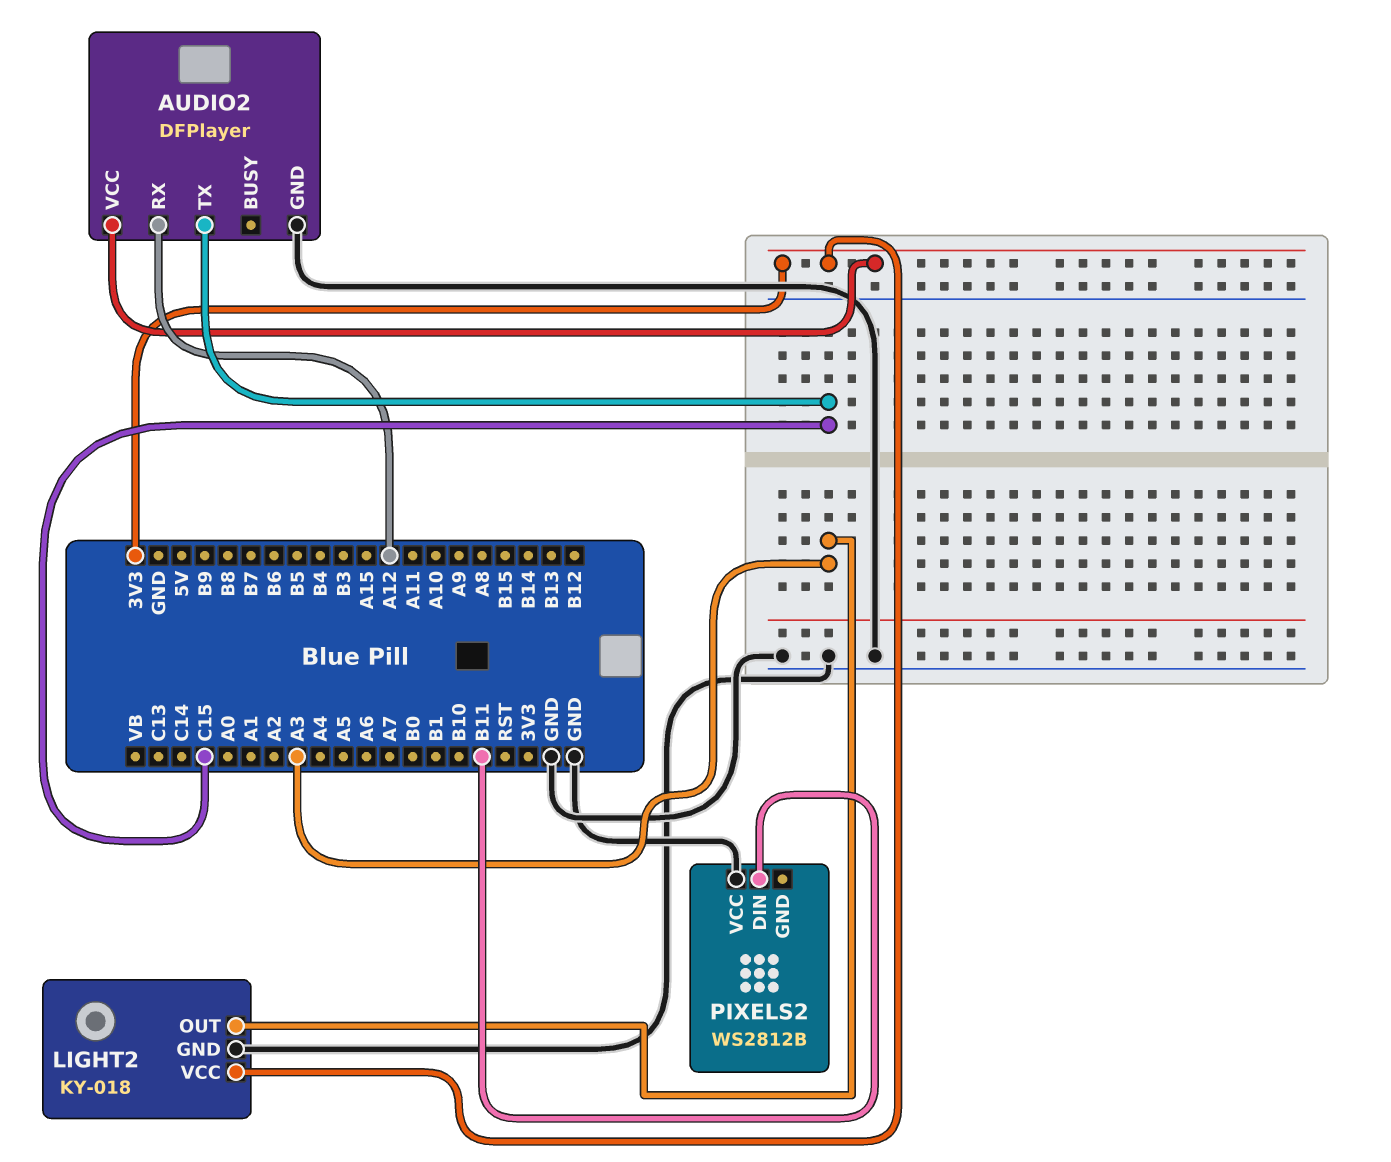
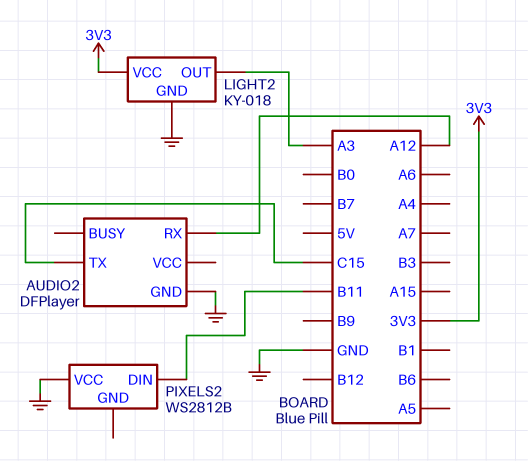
AUDIO2 pin VCC: 3V3 -> none

